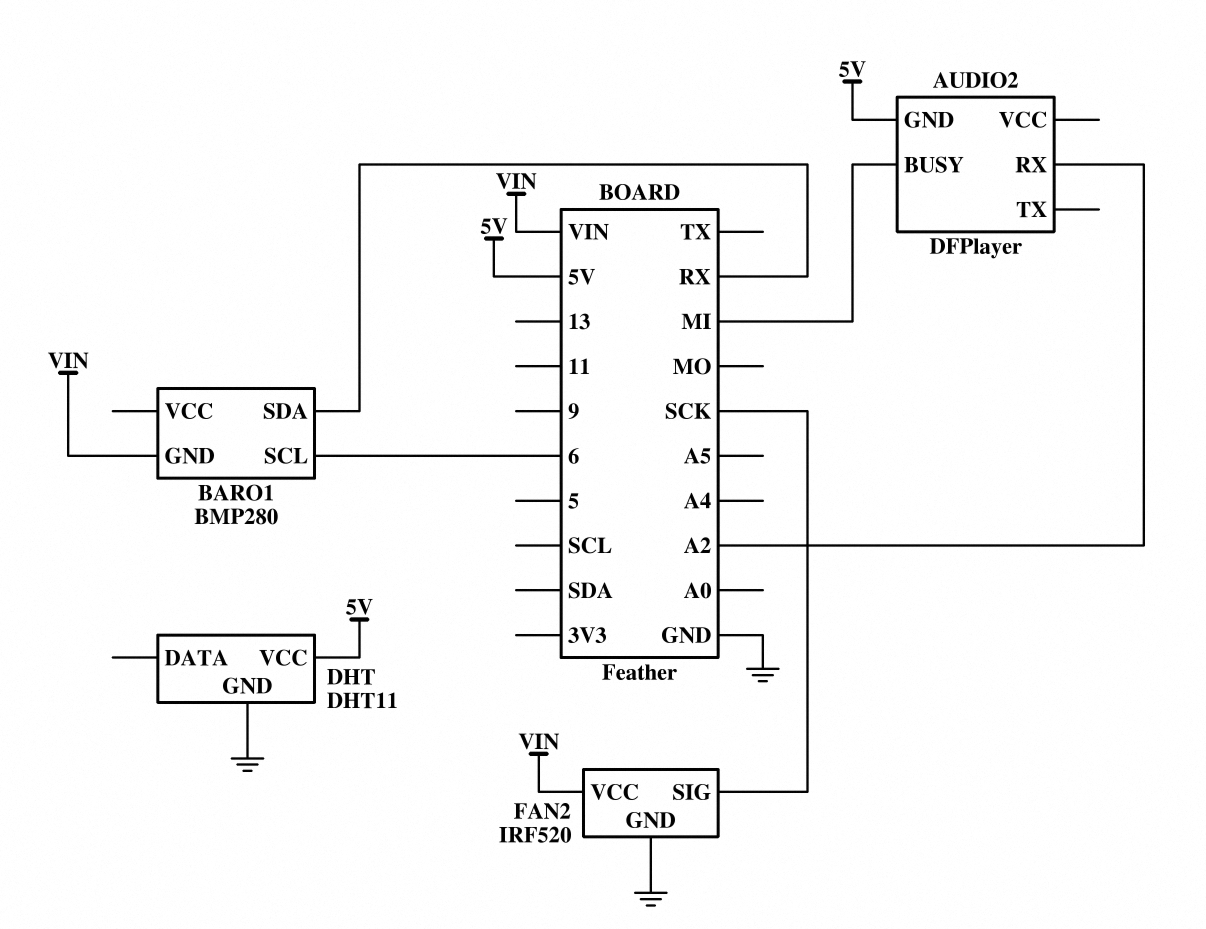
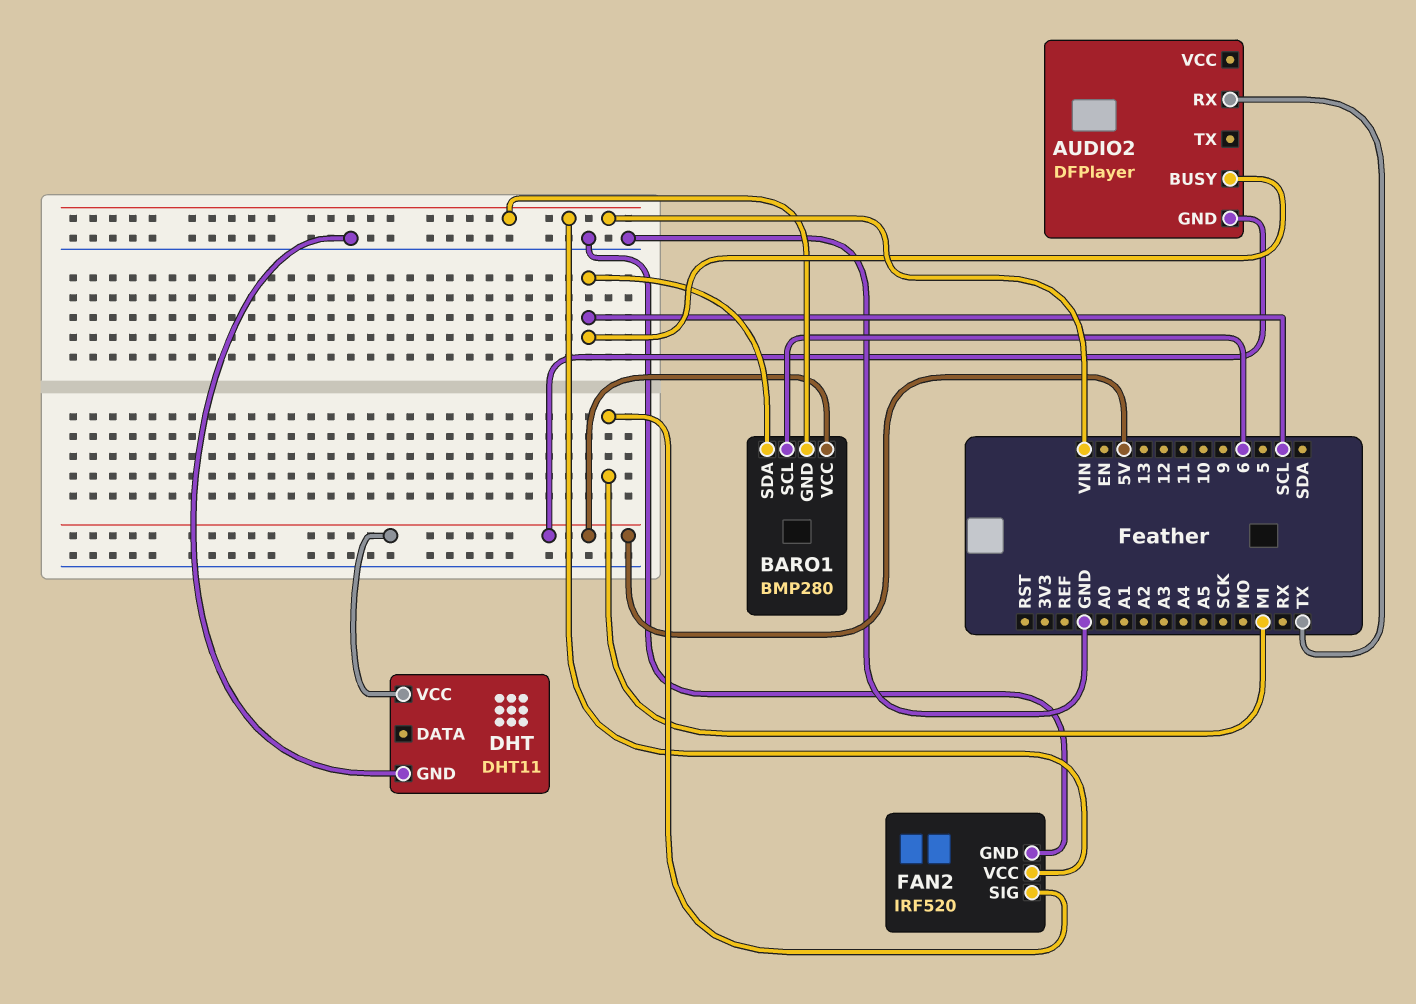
AUDIO2 pin BUSY: MI -> SCL
AUDIO2 pin RX: A2 -> TX
BARO1 pin SDA: RX -> SCL
BARO1 pin VCC: none -> 5V
FAN2 pin SIG: SCK -> MI

